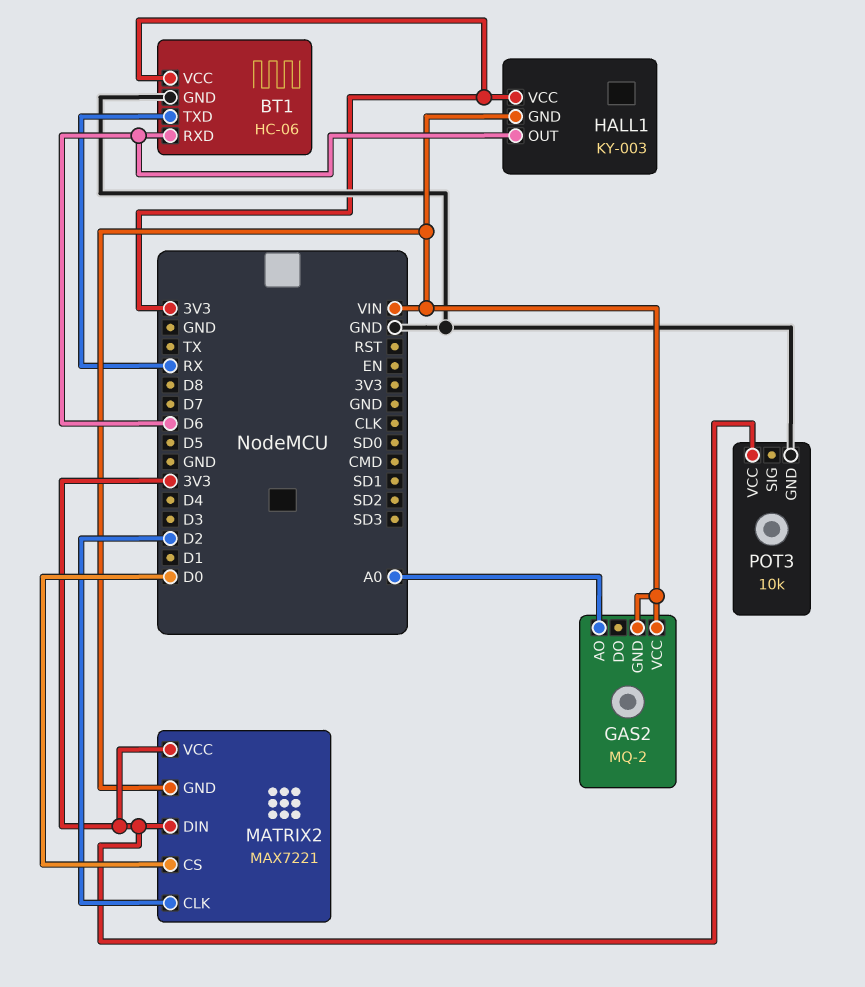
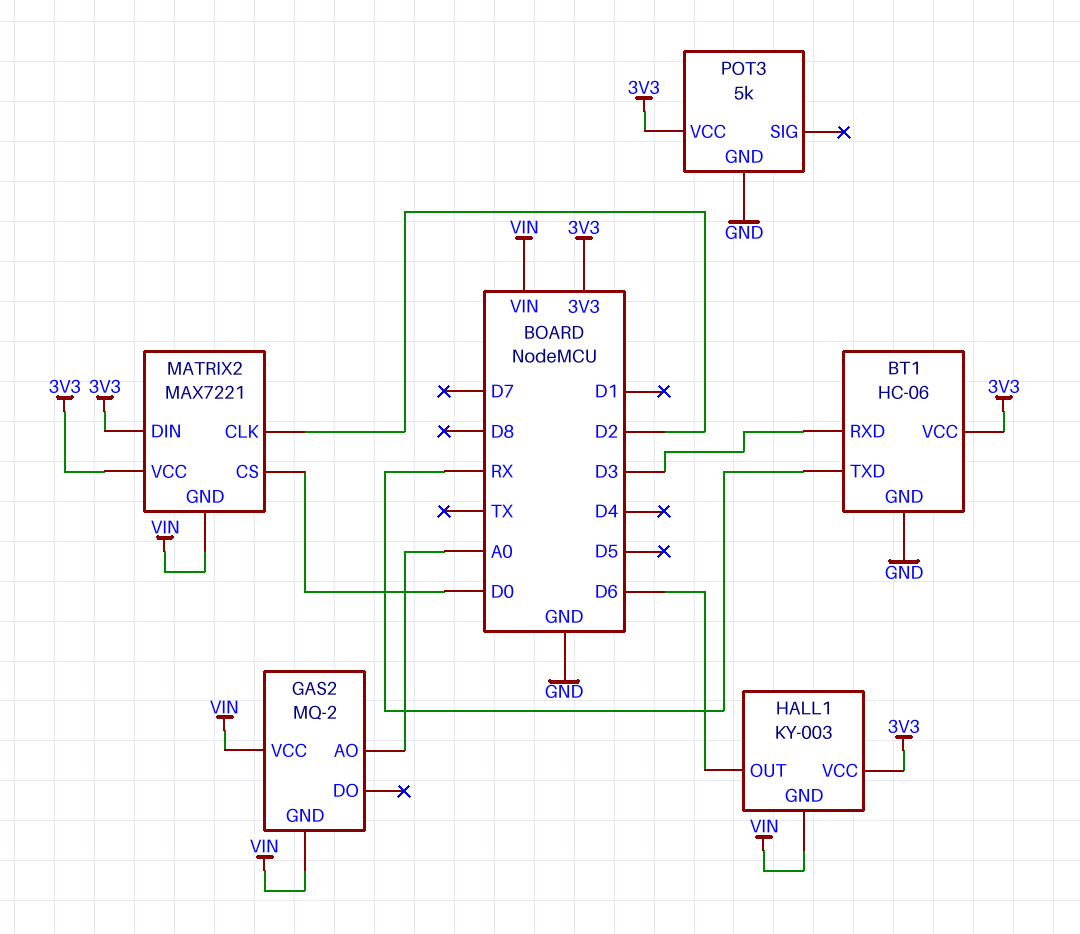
BT1 pin RXD: D6 -> D3
POT3: 10k -> 5k

